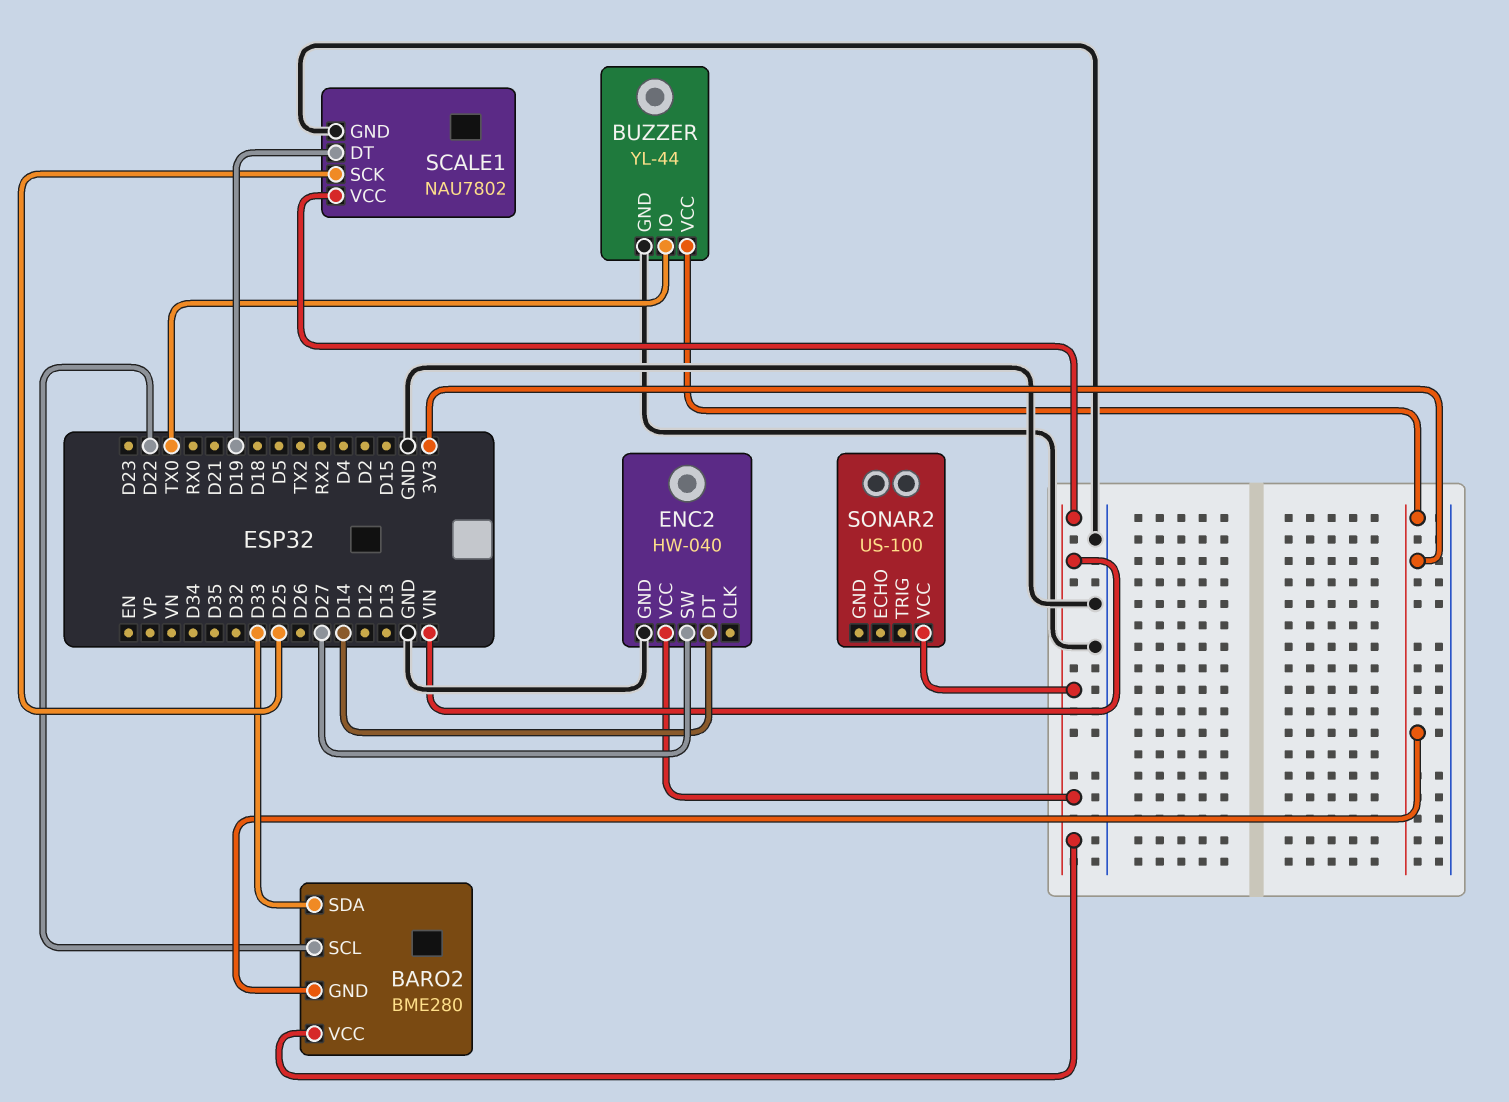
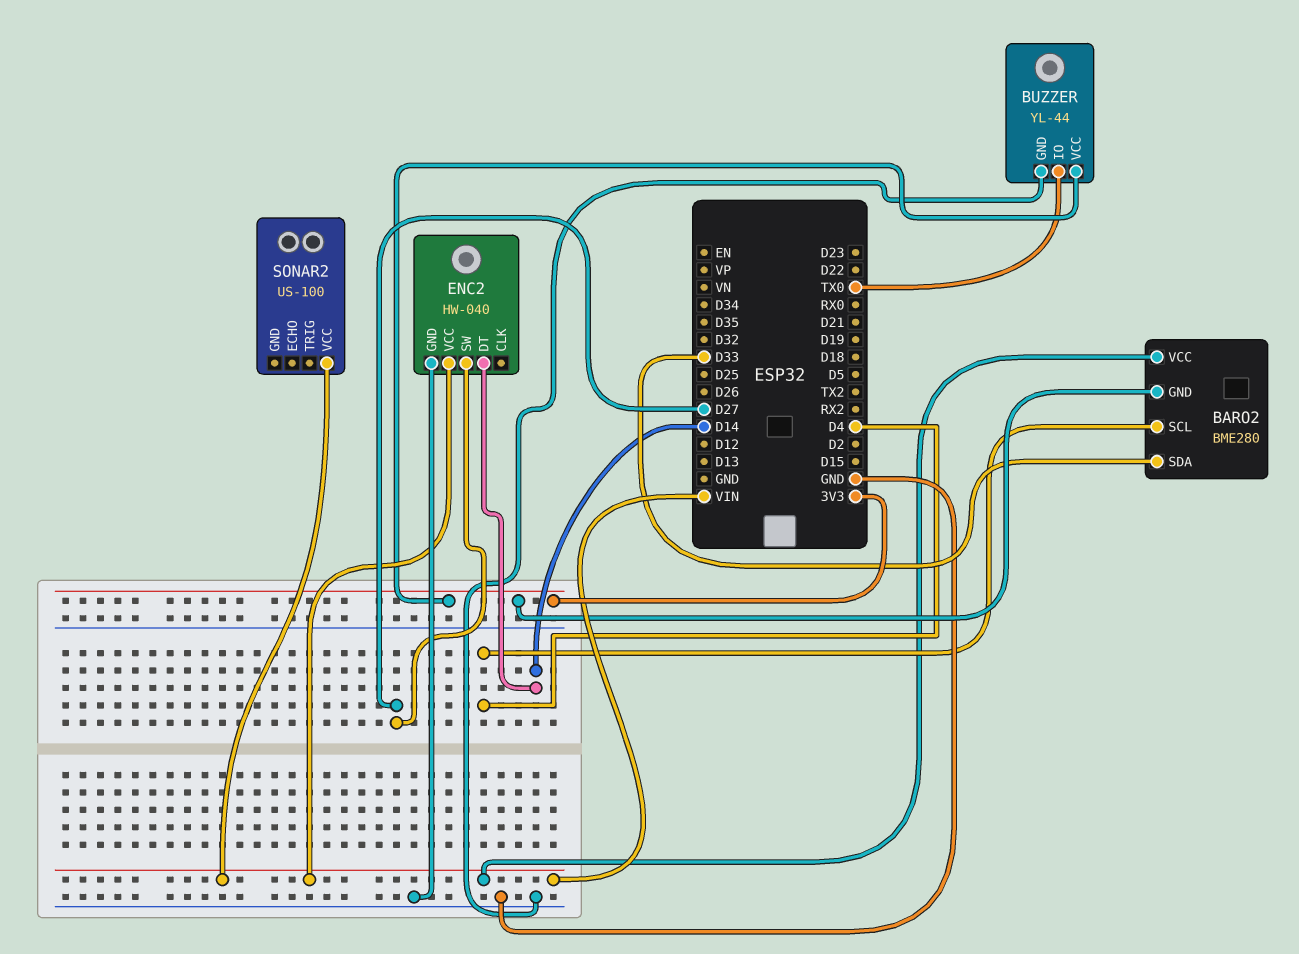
BARO2 pin SCL: D22 -> D4
SCALE1: NAU7802 -> none
SCALE1 pin DT: D19 -> none
SCALE1 pin GND: GND -> none
SCALE1 pin SCK: D25 -> none
SCALE1 pin VCC: VIN -> none

